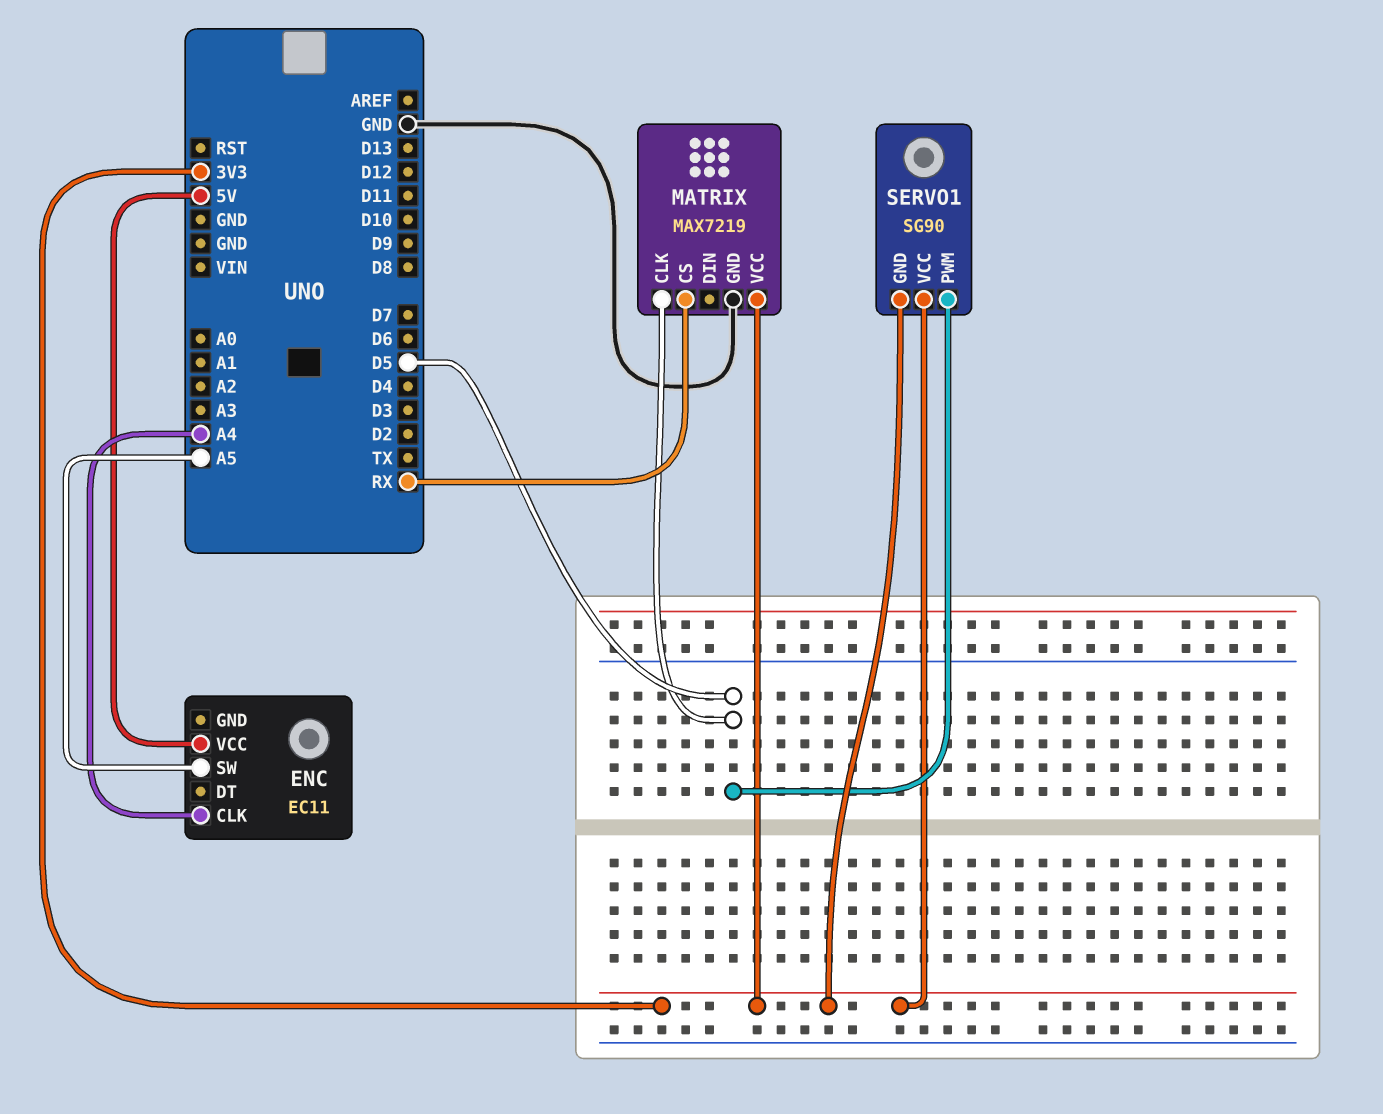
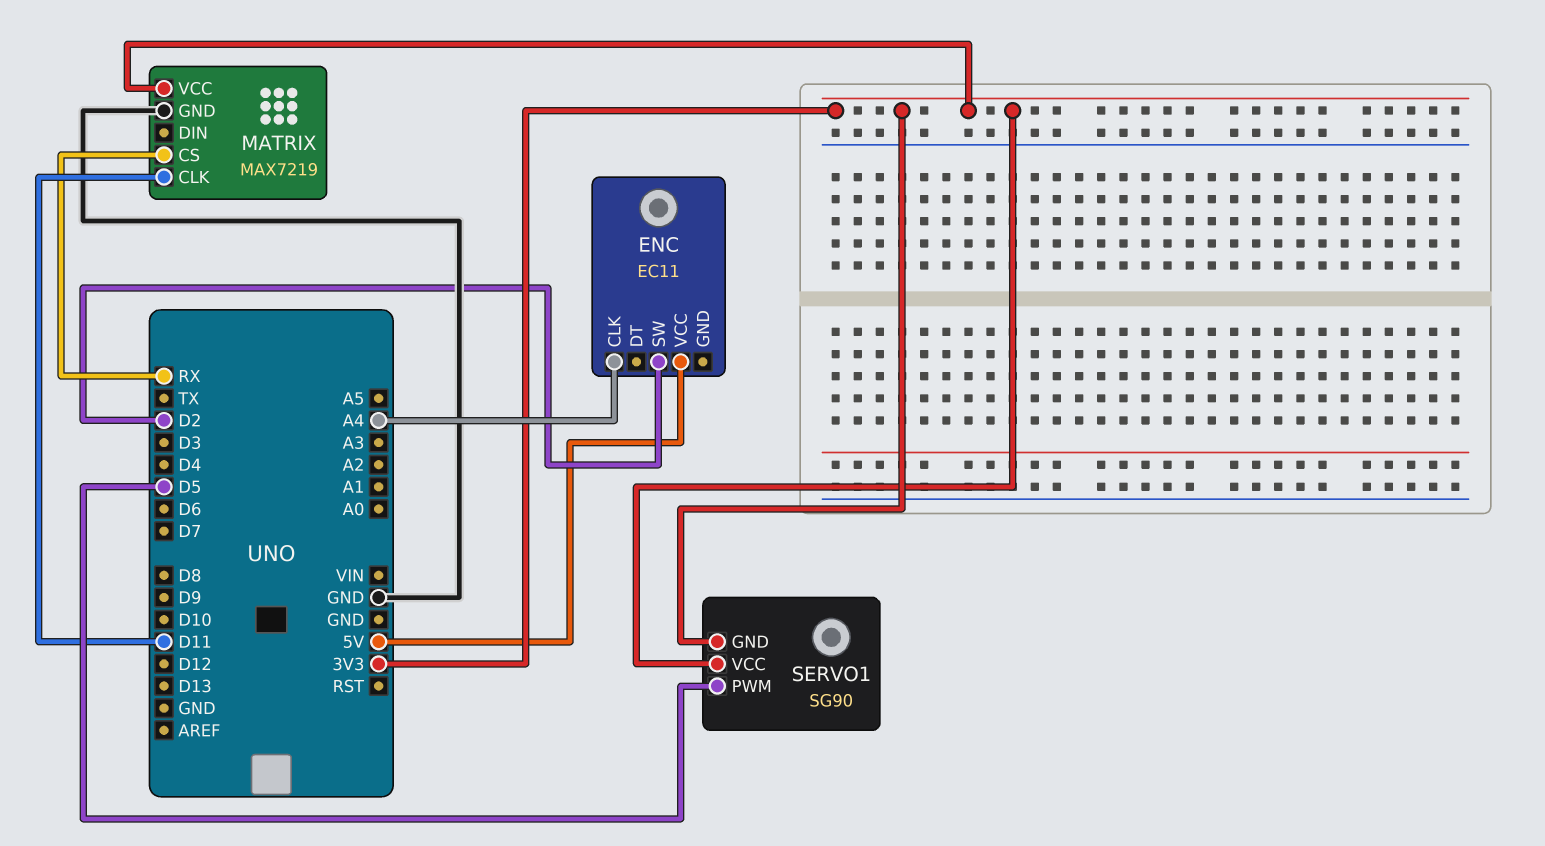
ENC pin SW: A5 -> D2
MATRIX pin CLK: D5 -> D11

